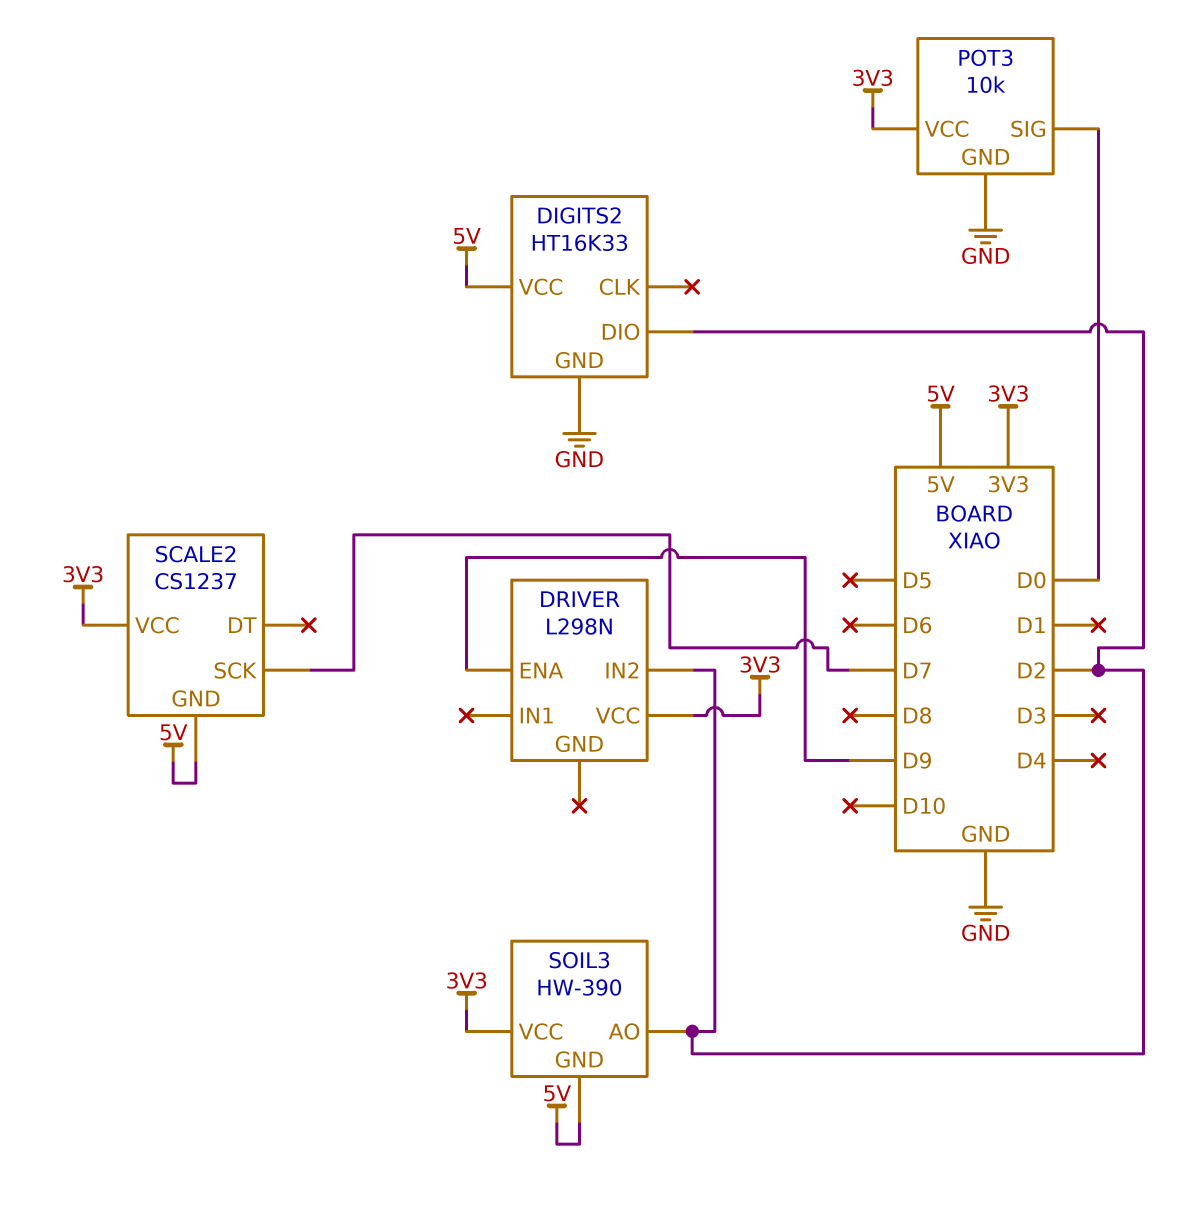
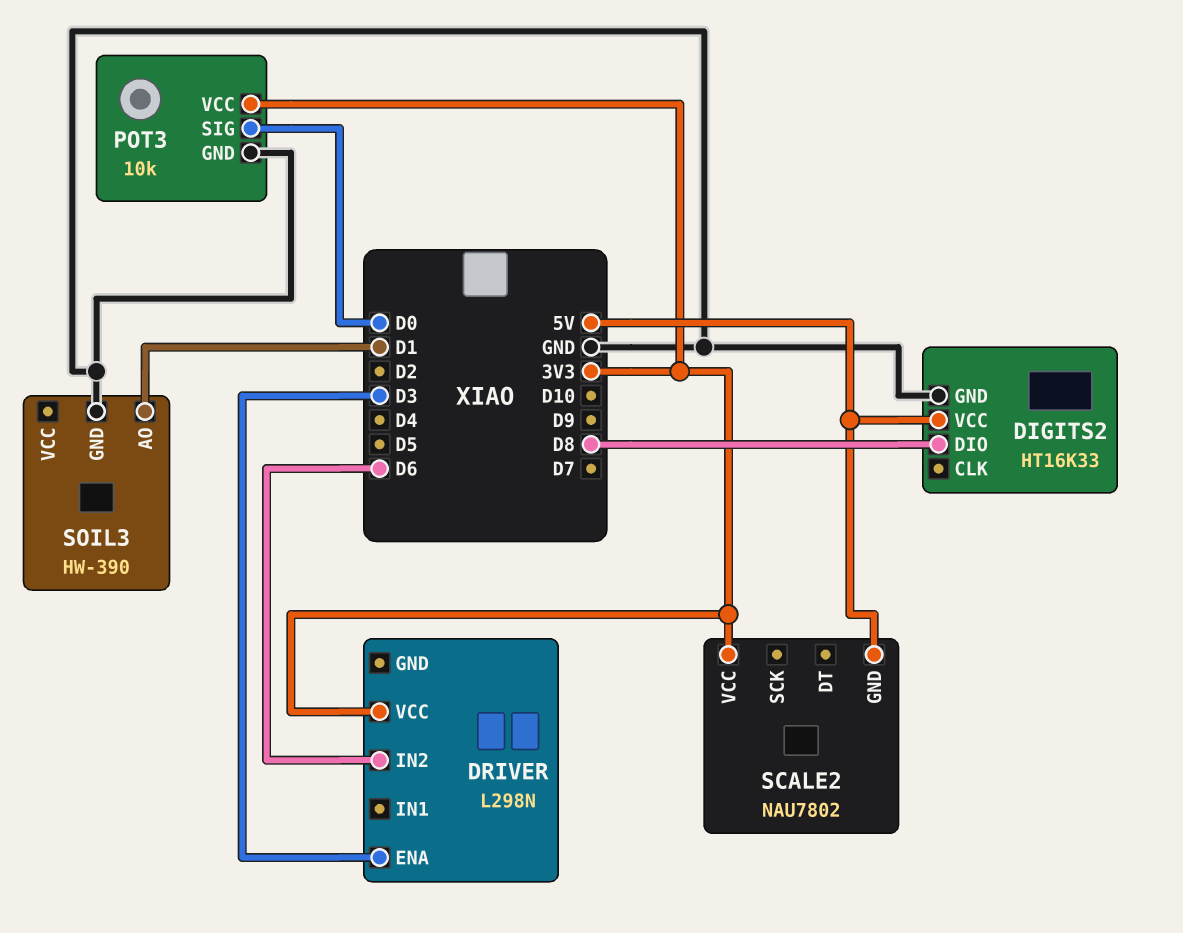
DIGITS2 pin DIO: D2 -> D8
DRIVER pin ENA: D9 -> D3
DRIVER pin IN2: D2 -> D6
SCALE2: CS1237 -> NAU7802
SCALE2 pin SCK: D7 -> none
SOIL3 pin AO: D2 -> D1
SOIL3 pin GND: 5V -> GND
SOIL3 pin VCC: 3V3 -> none

